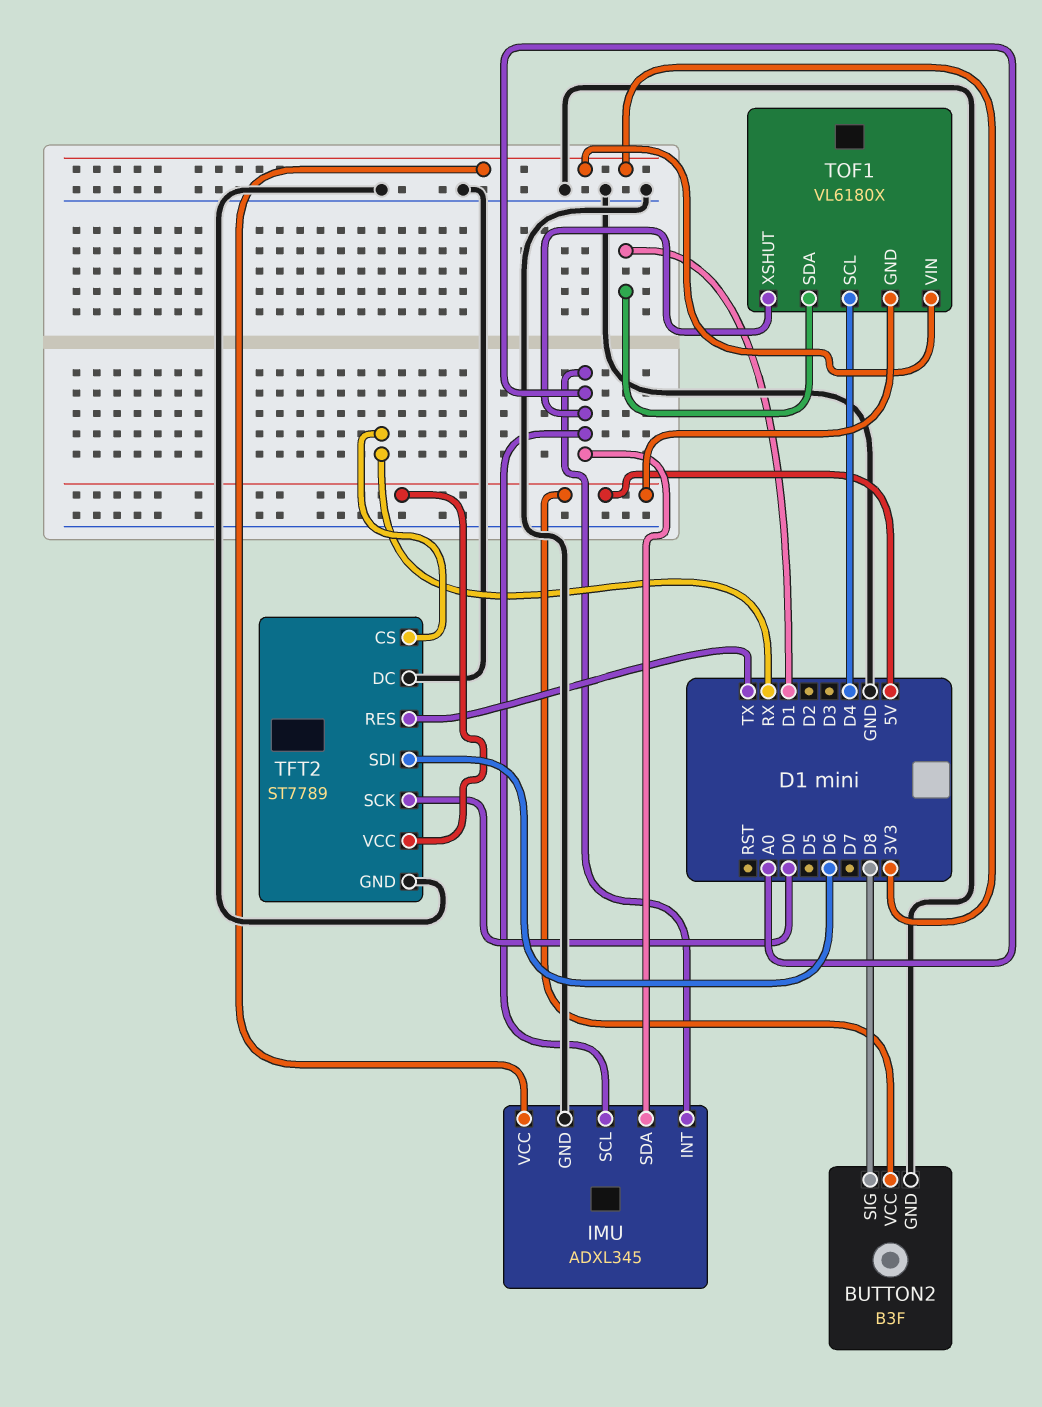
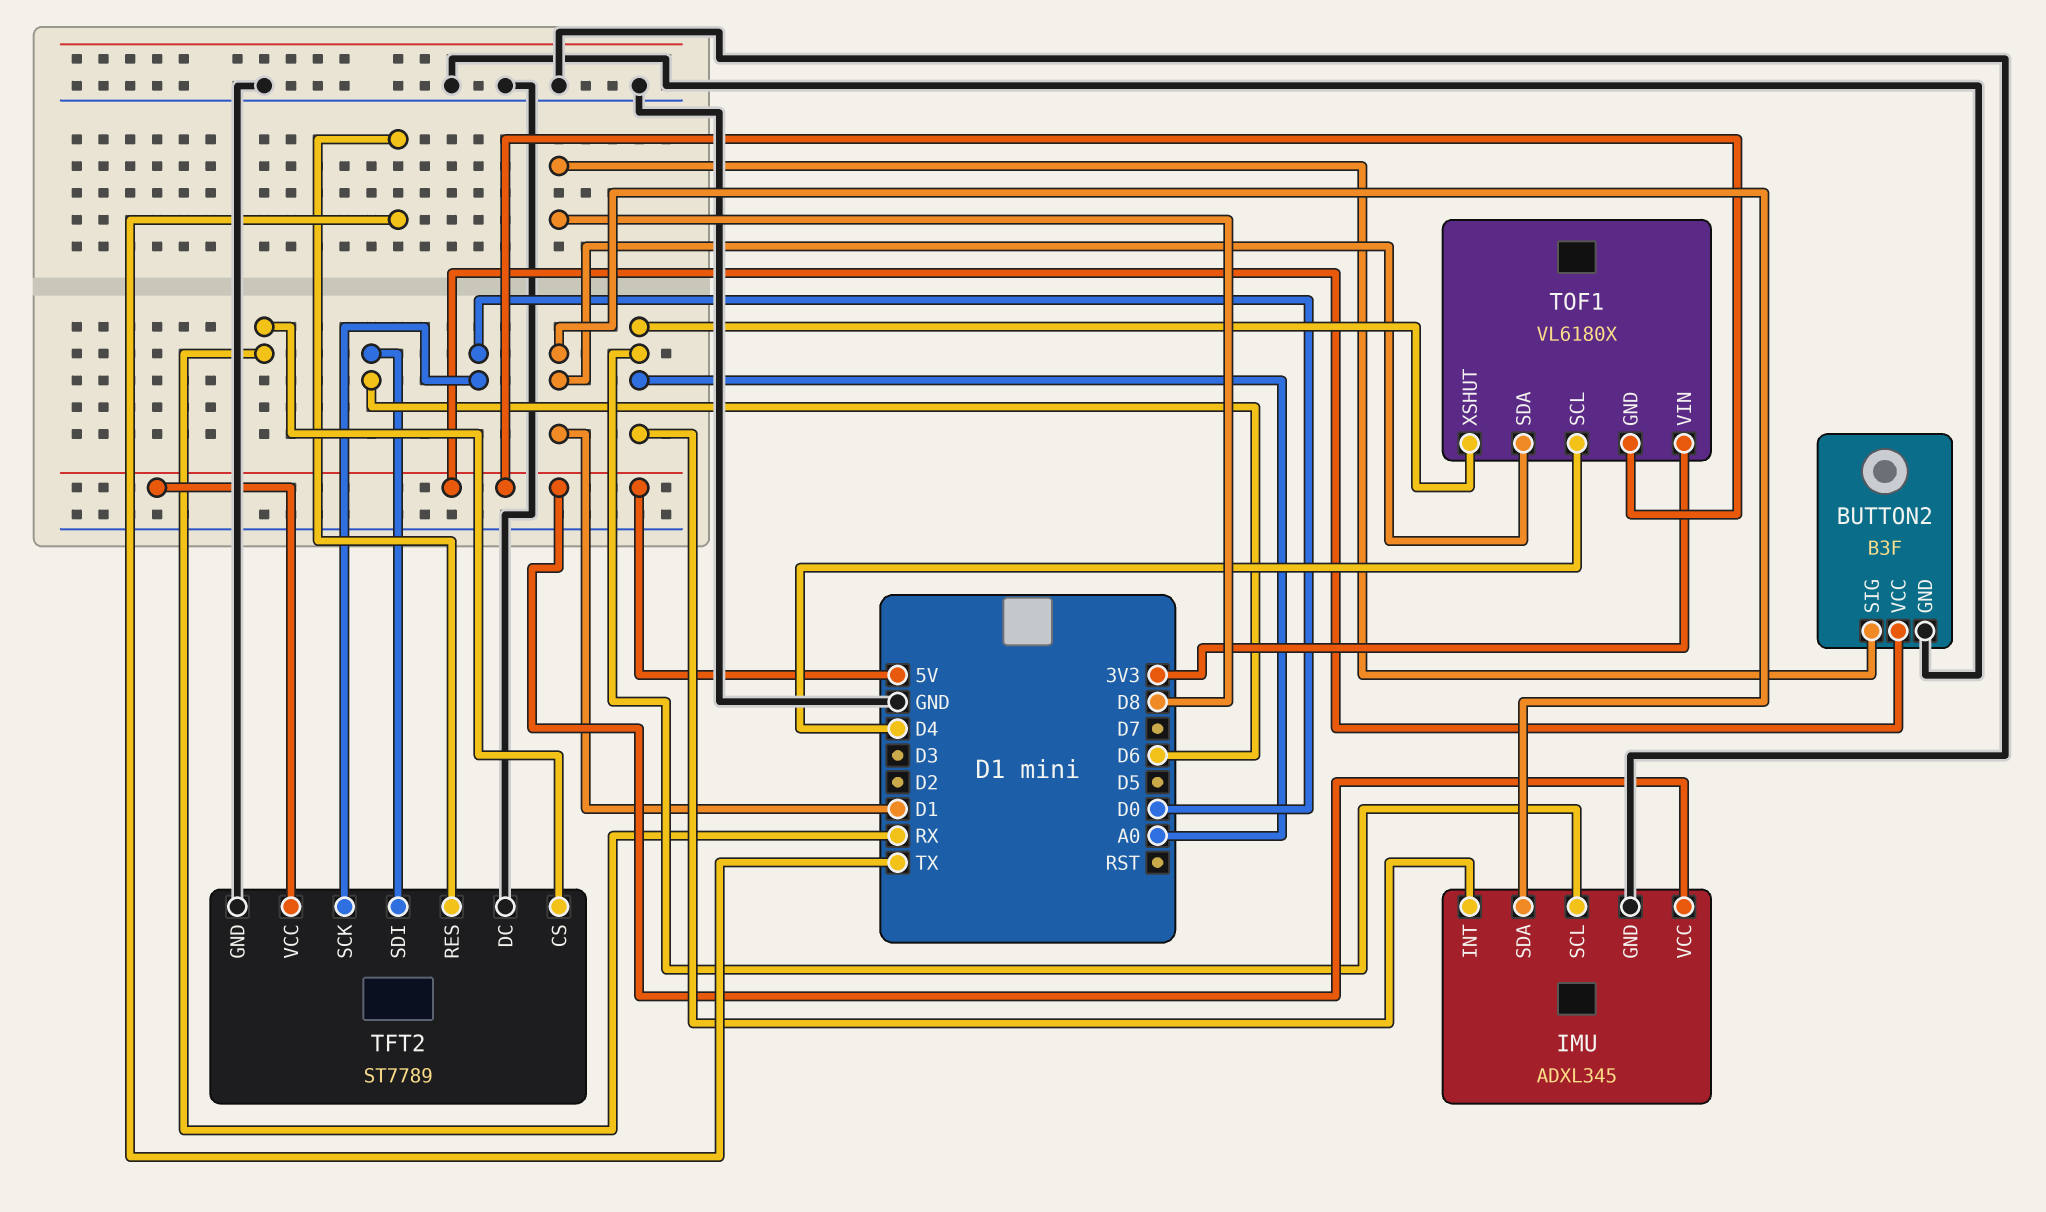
IMU pin SDA: A0 -> D1
IMU pin VCC: 3V3 -> 5V

